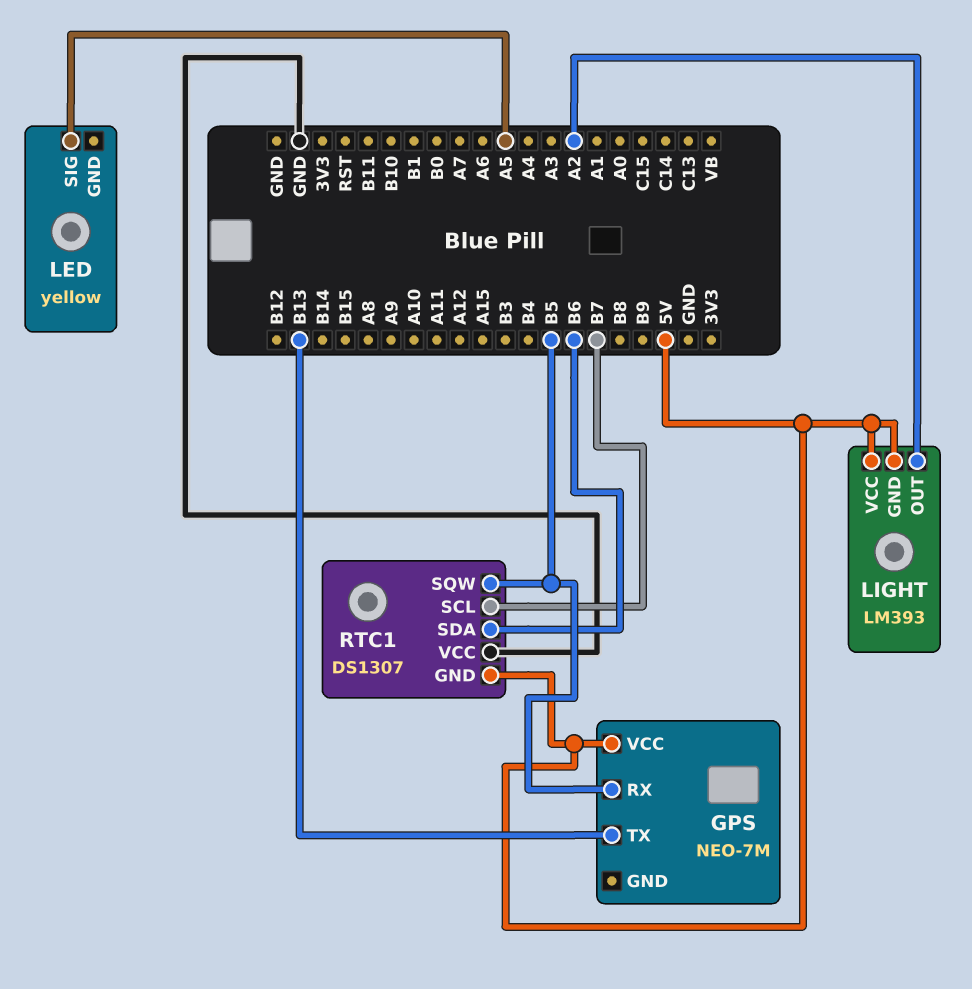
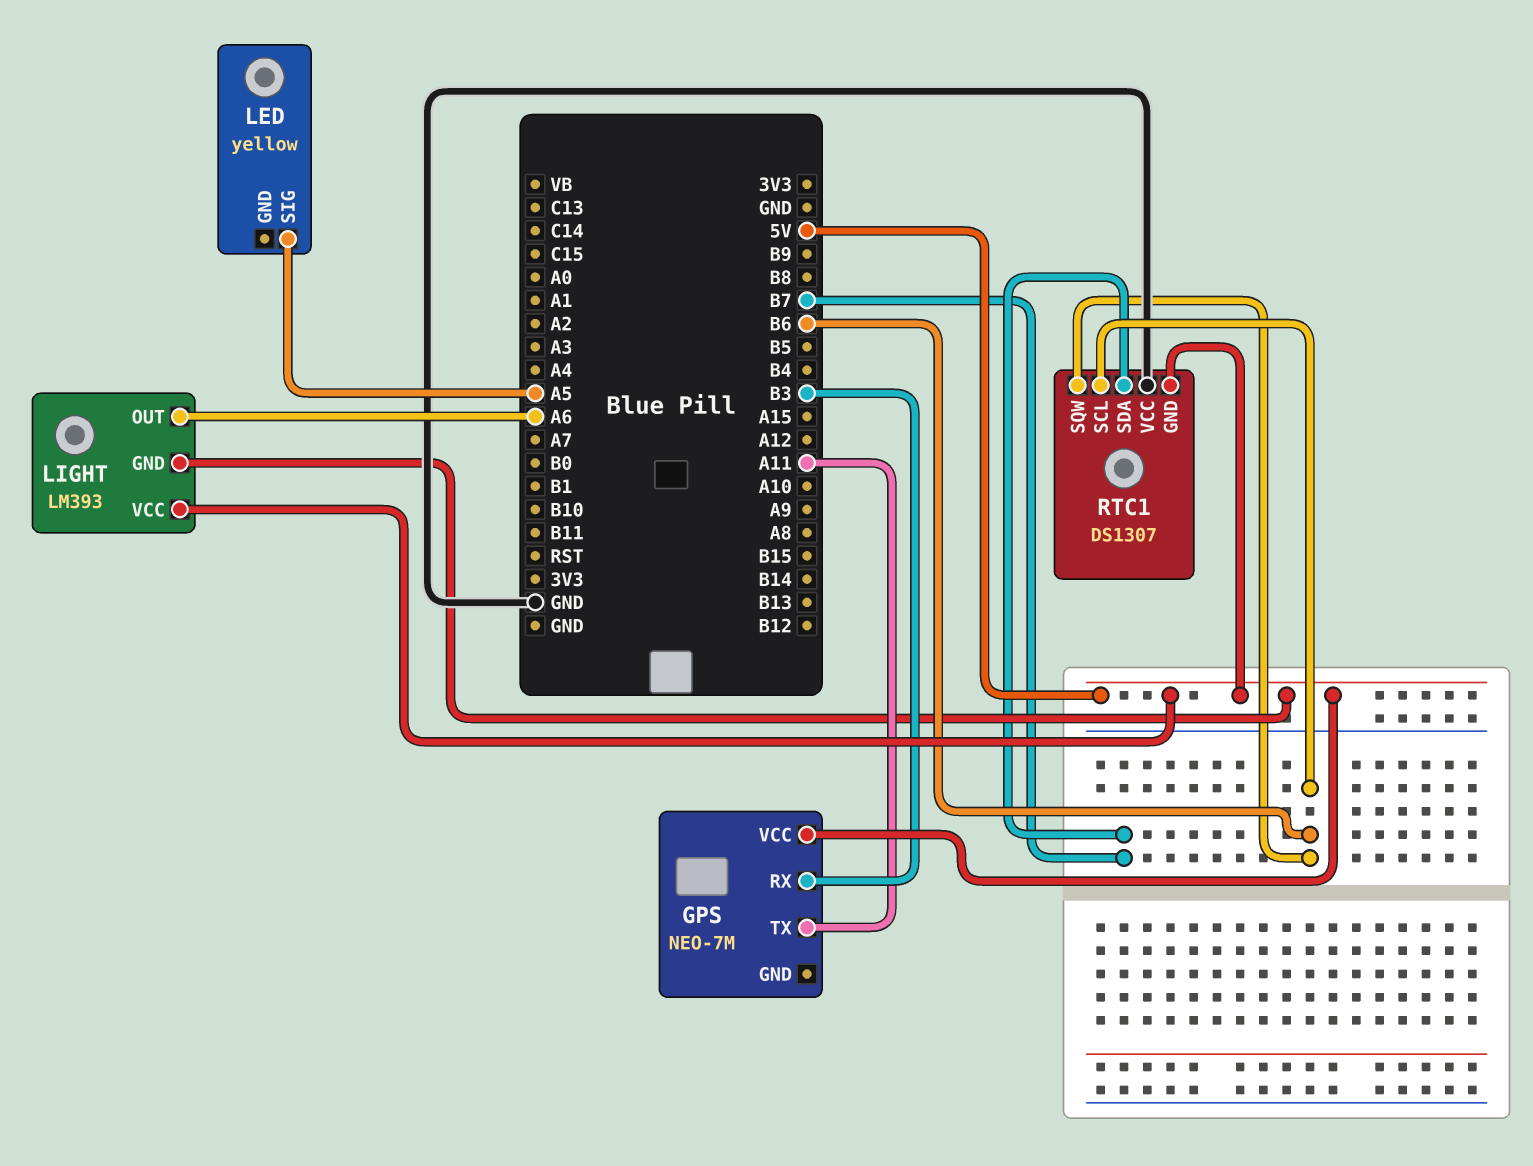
GPS pin RX: B5 -> B3
GPS pin TX: B13 -> A11
LIGHT pin OUT: A2 -> A6
RTC1 pin SCL: B7 -> B6
RTC1 pin SDA: B6 -> B7
RTC1 pin SQW: B5 -> B6

